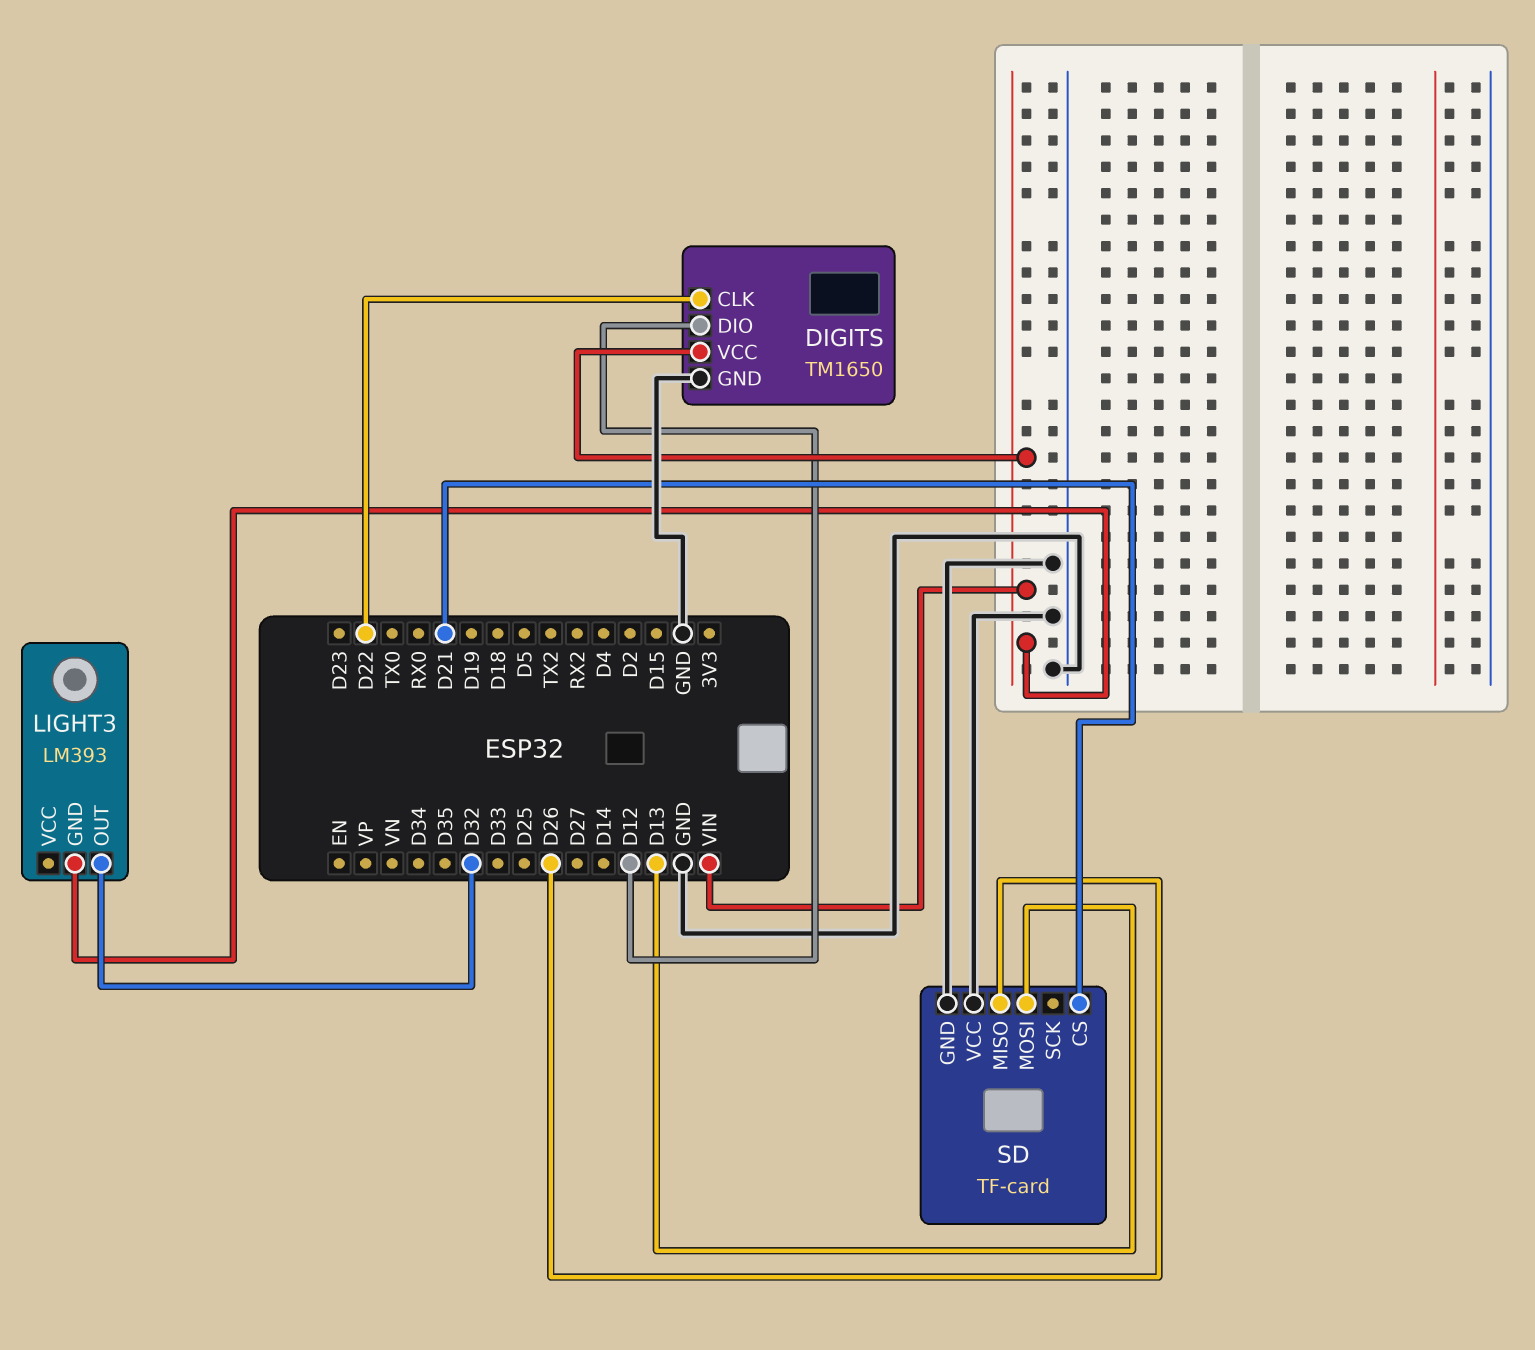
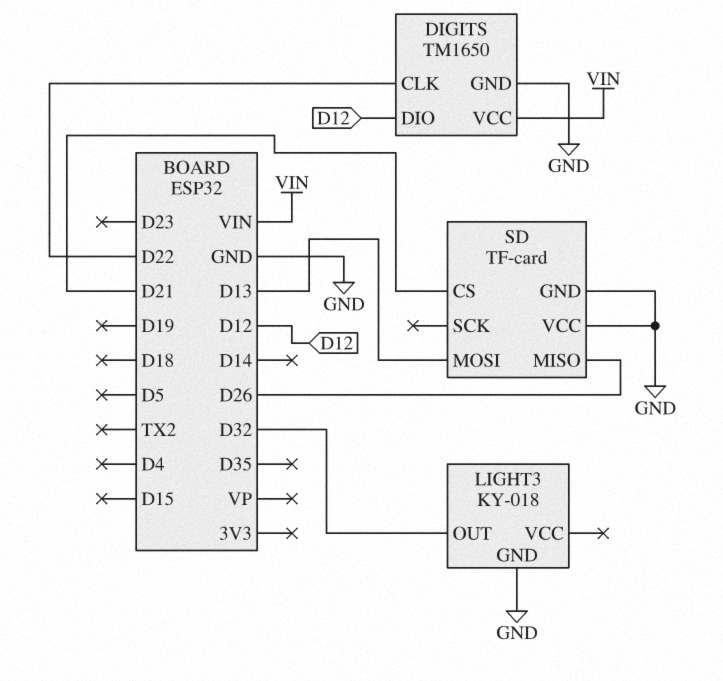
LIGHT3: LM393 -> KY-018
LIGHT3 pin GND: VIN -> GND

